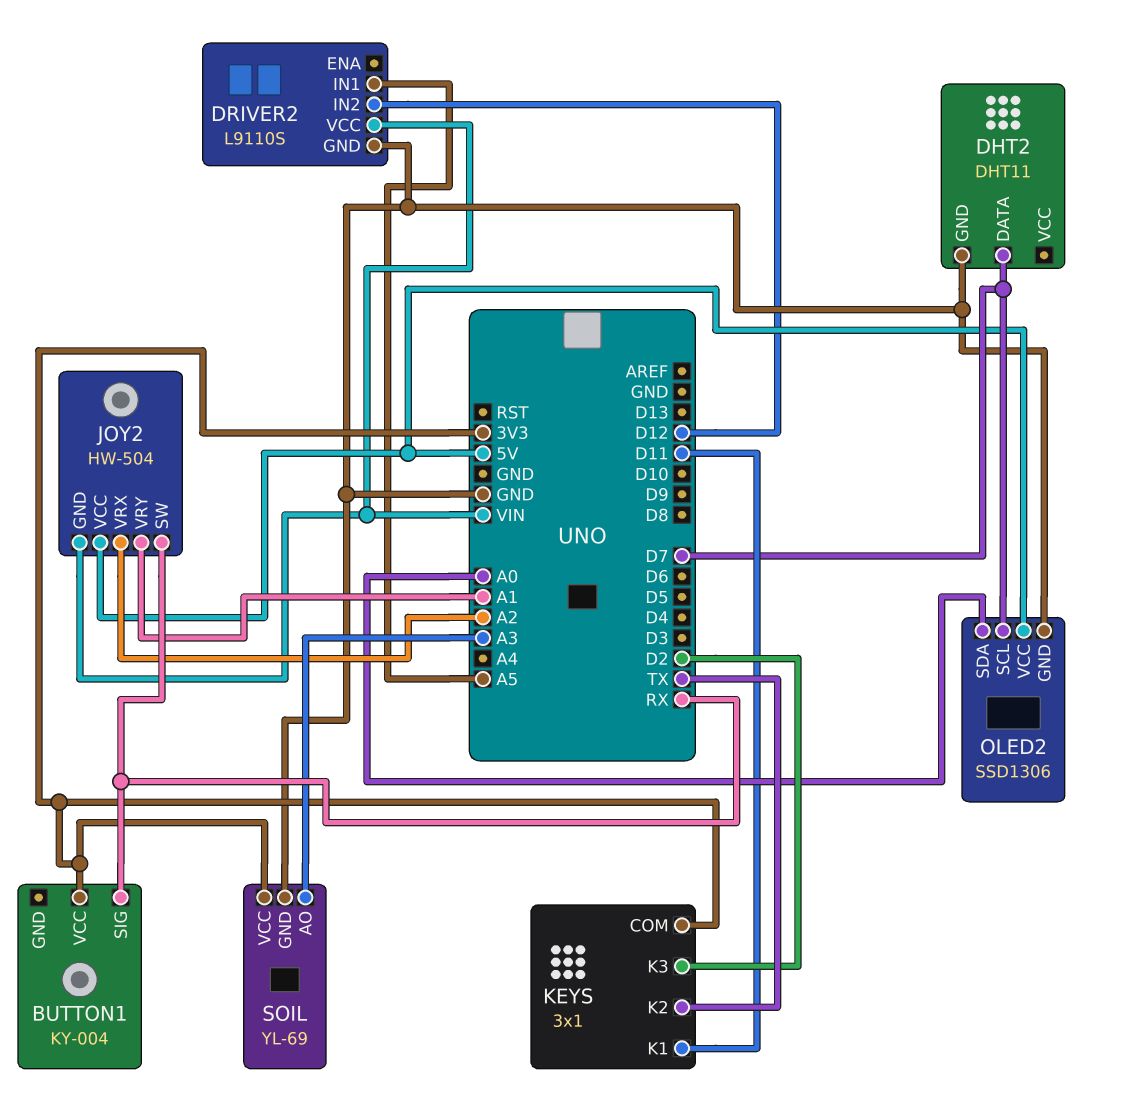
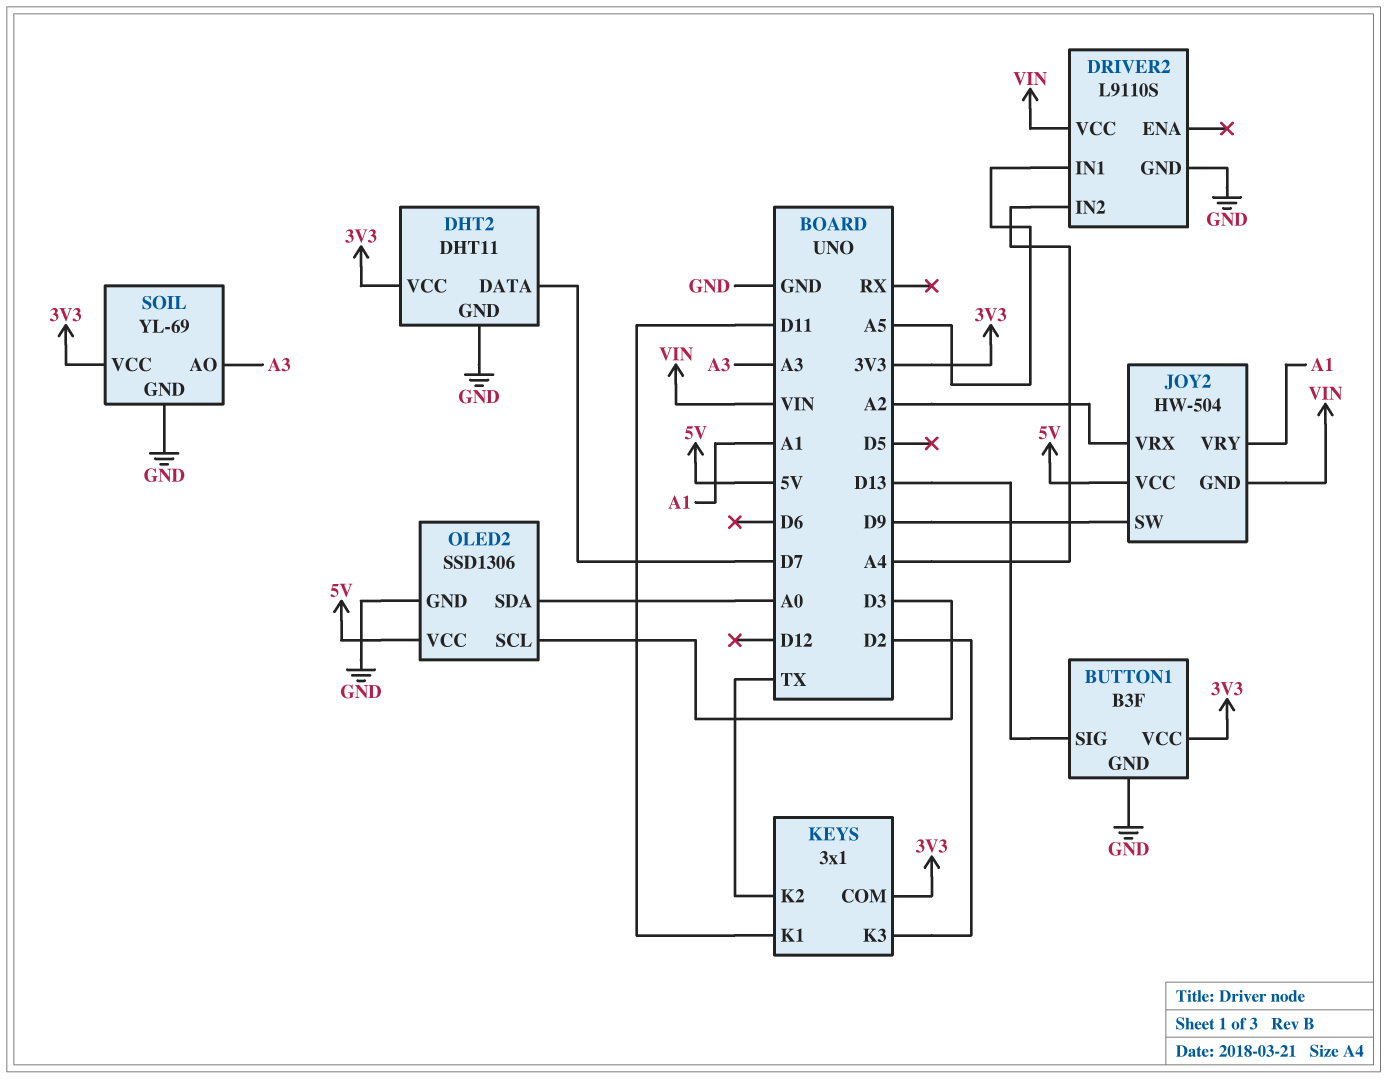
BUTTON1: KY-004 -> B3F
BUTTON1 pin GND: none -> GND
BUTTON1 pin SIG: RX -> D13
DHT2 pin VCC: none -> 3V3
DRIVER2 pin IN2: D12 -> A4
JOY2 pin SW: RX -> D9
OLED2 pin SCL: D7 -> D3

